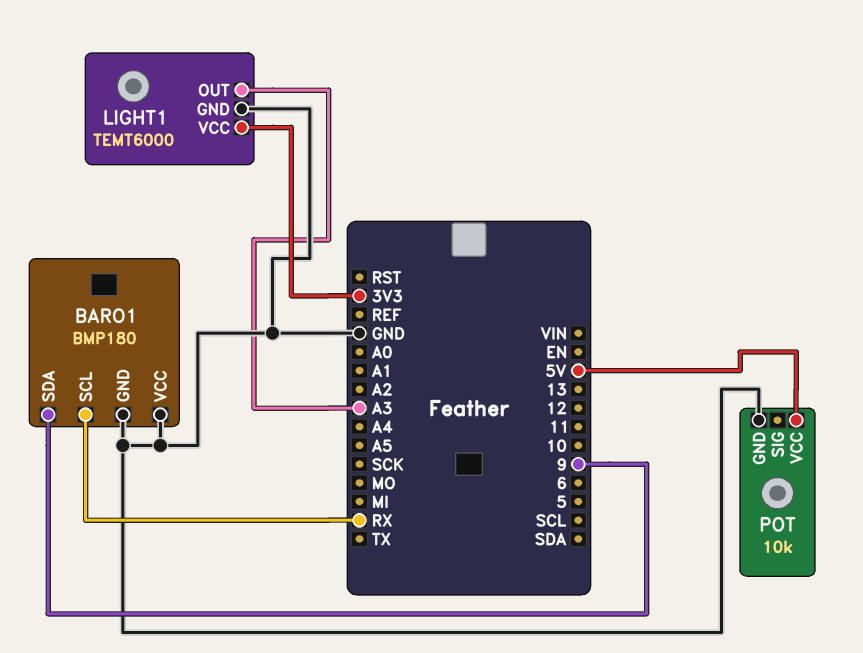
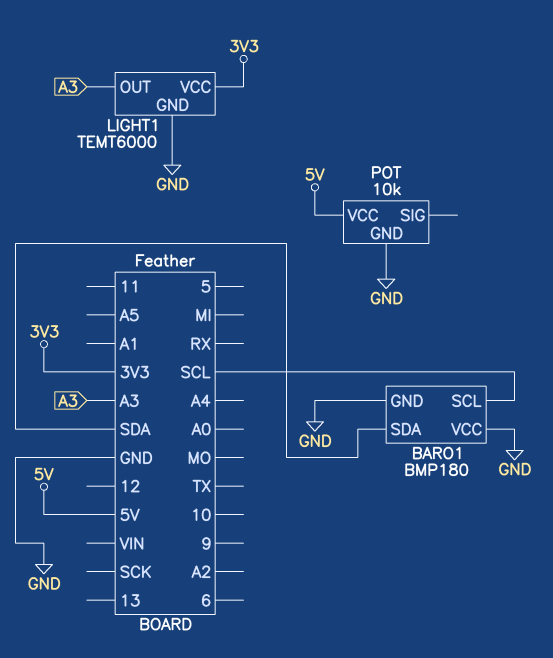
BARO1 pin SCL: RX -> SCL
BARO1 pin SDA: 9 -> SDA

